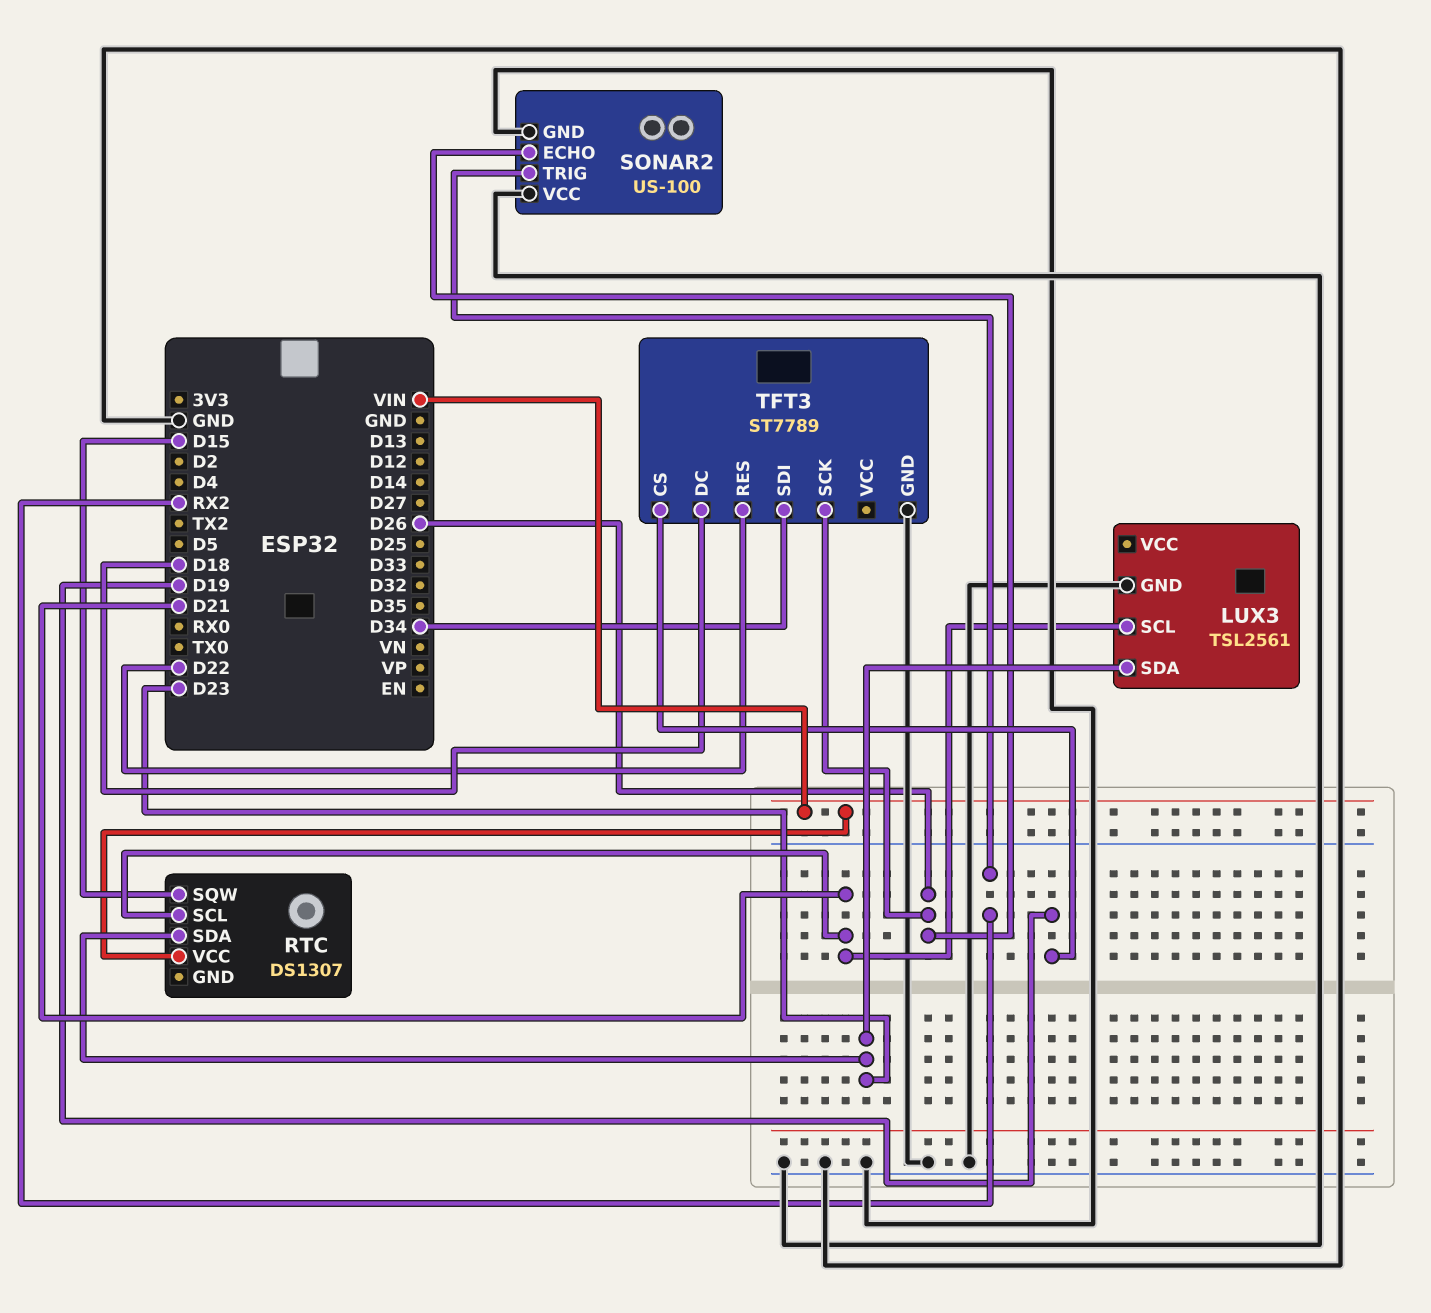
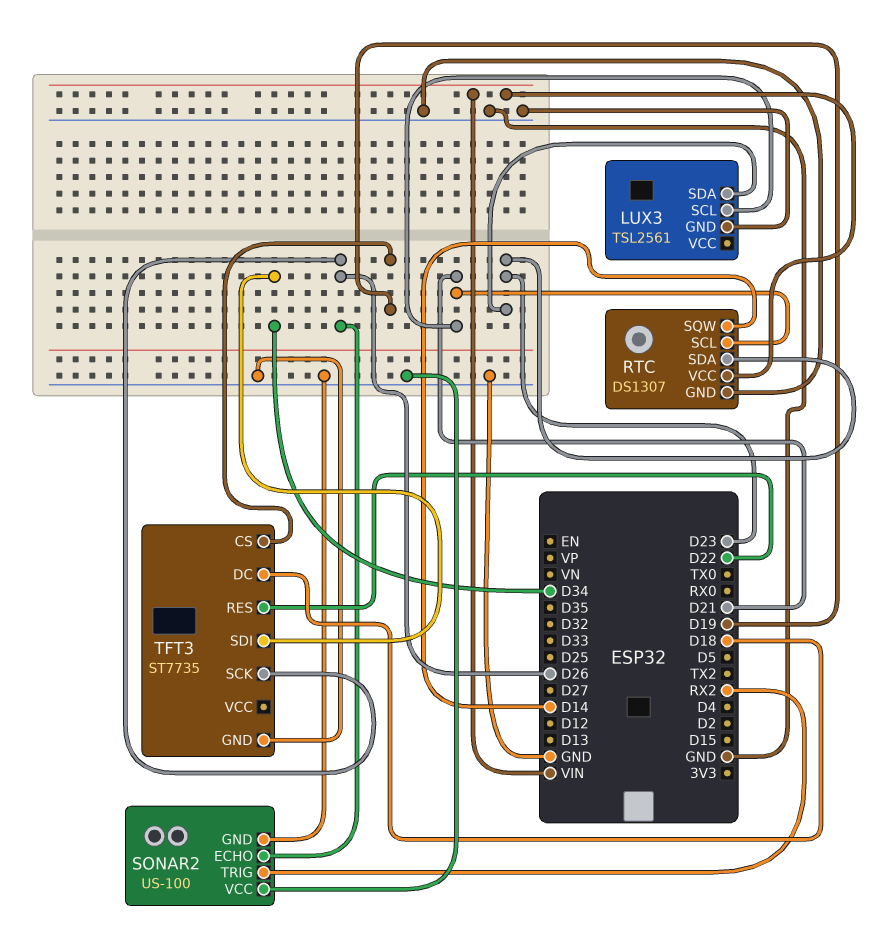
RTC pin GND: none -> GND
RTC pin SQW: D15 -> D14
TFT3: ST7789 -> ST7735

